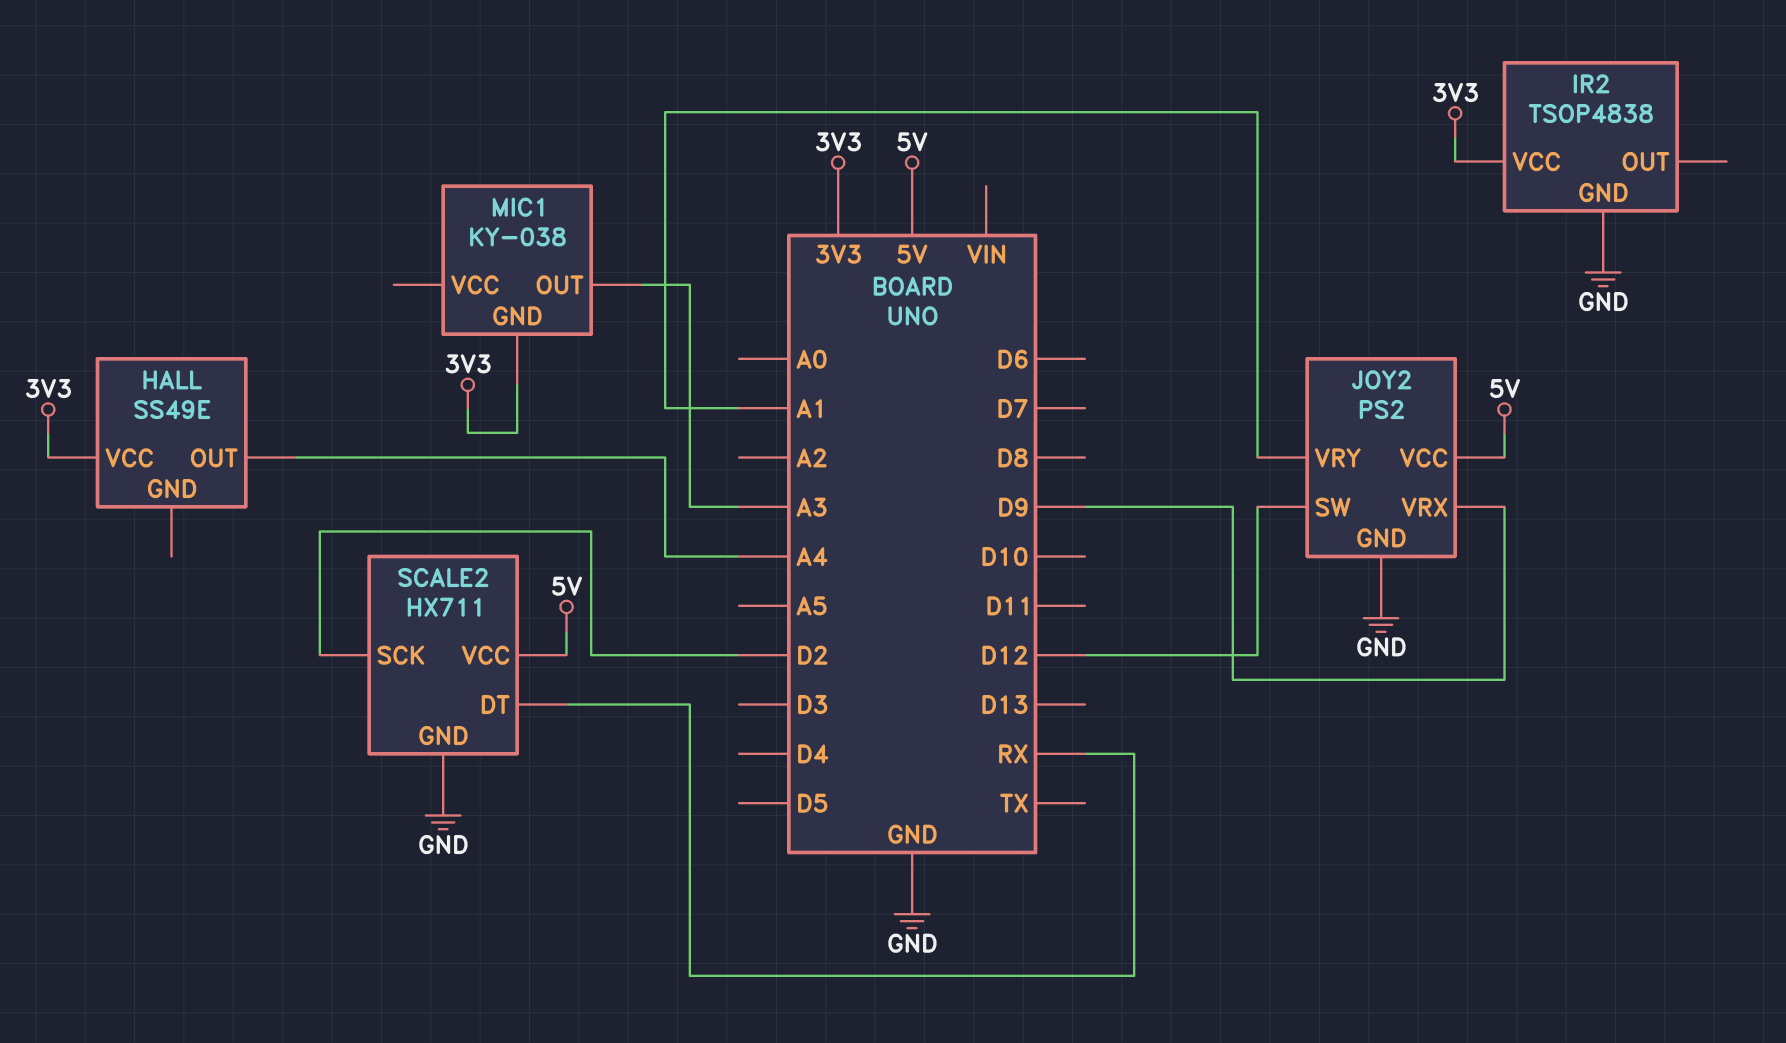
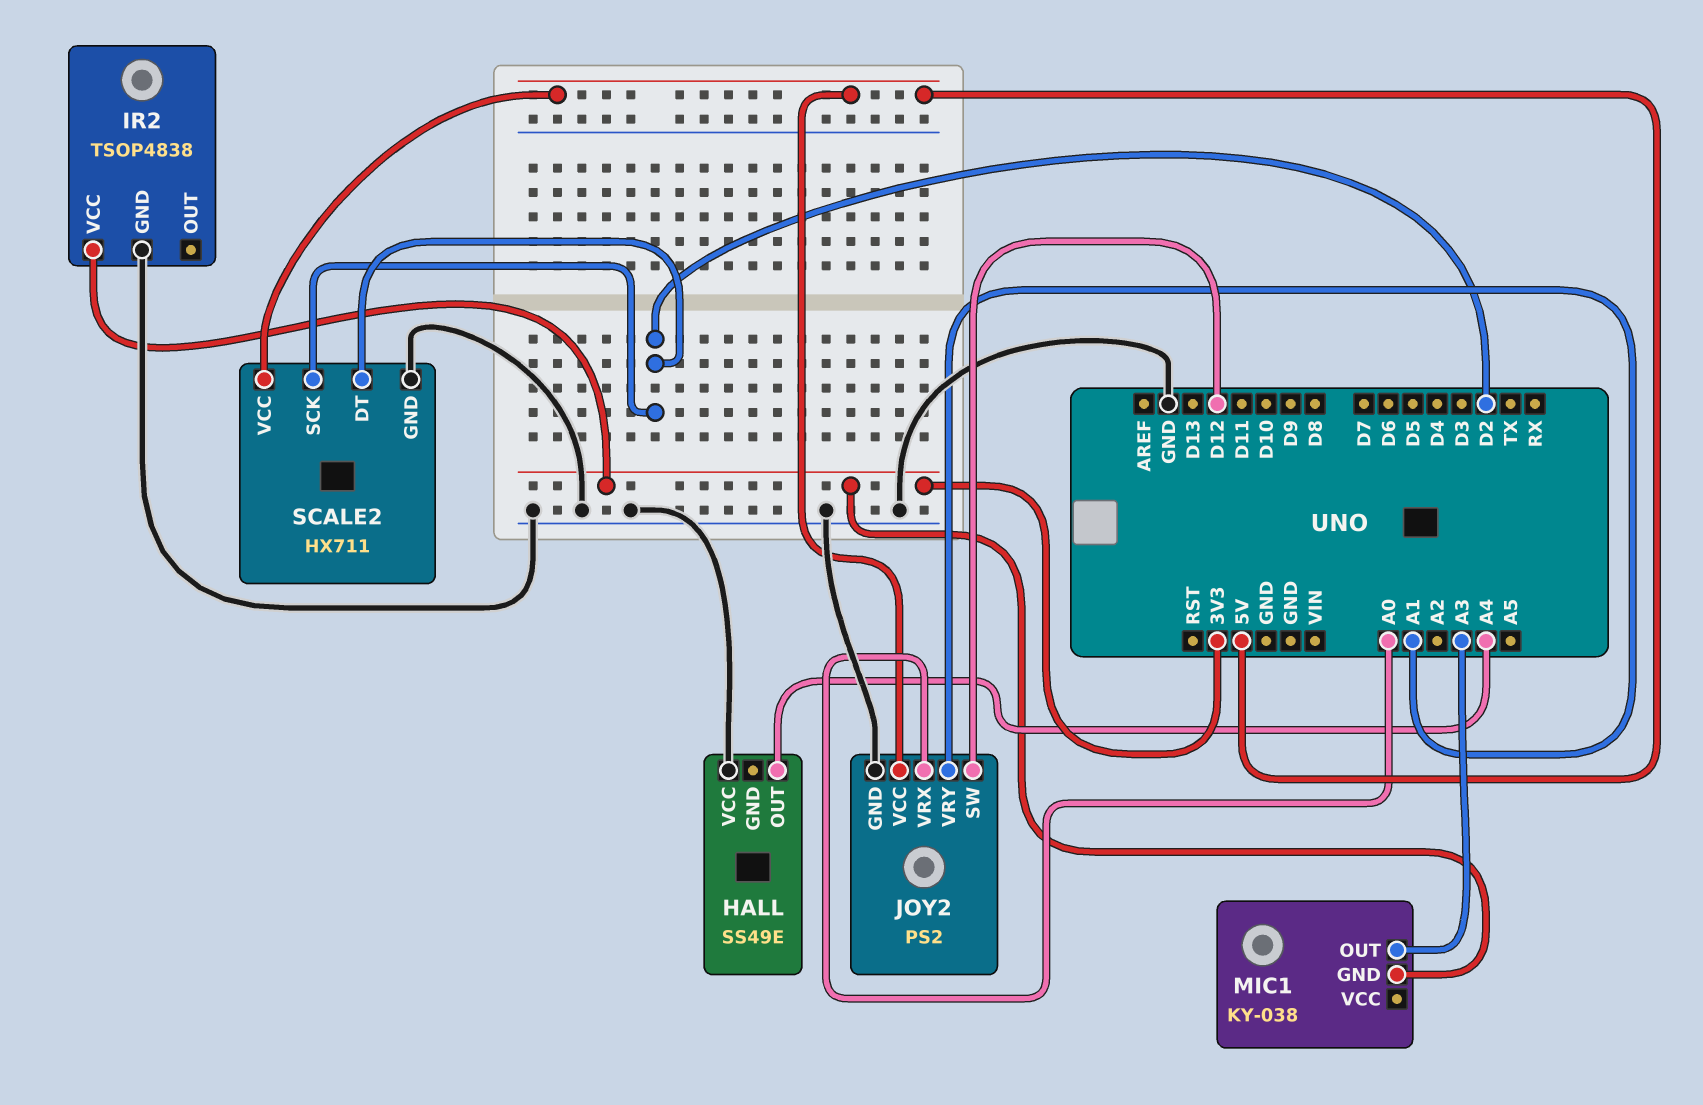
HALL pin VCC: 3V3 -> GND
JOY2 pin VRX: D9 -> A0
SCALE2 pin DT: RX -> D2

